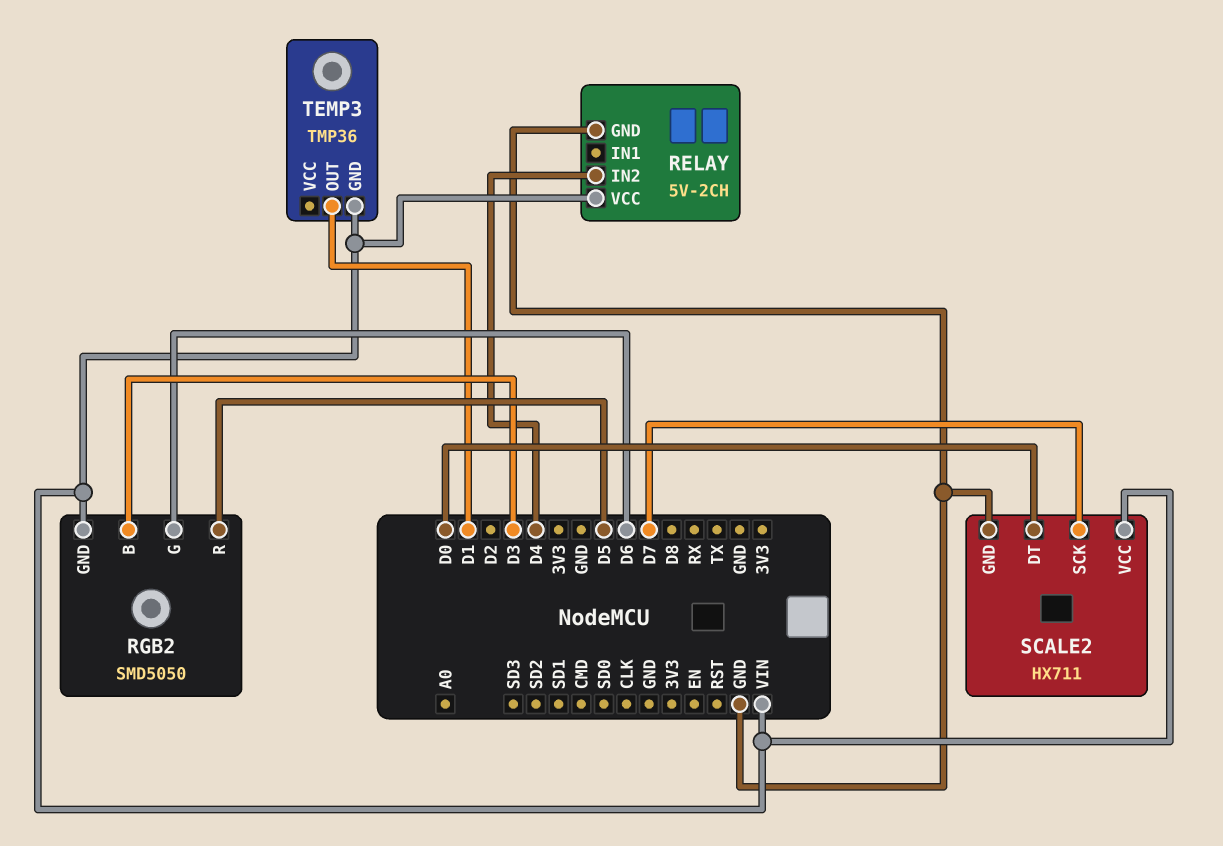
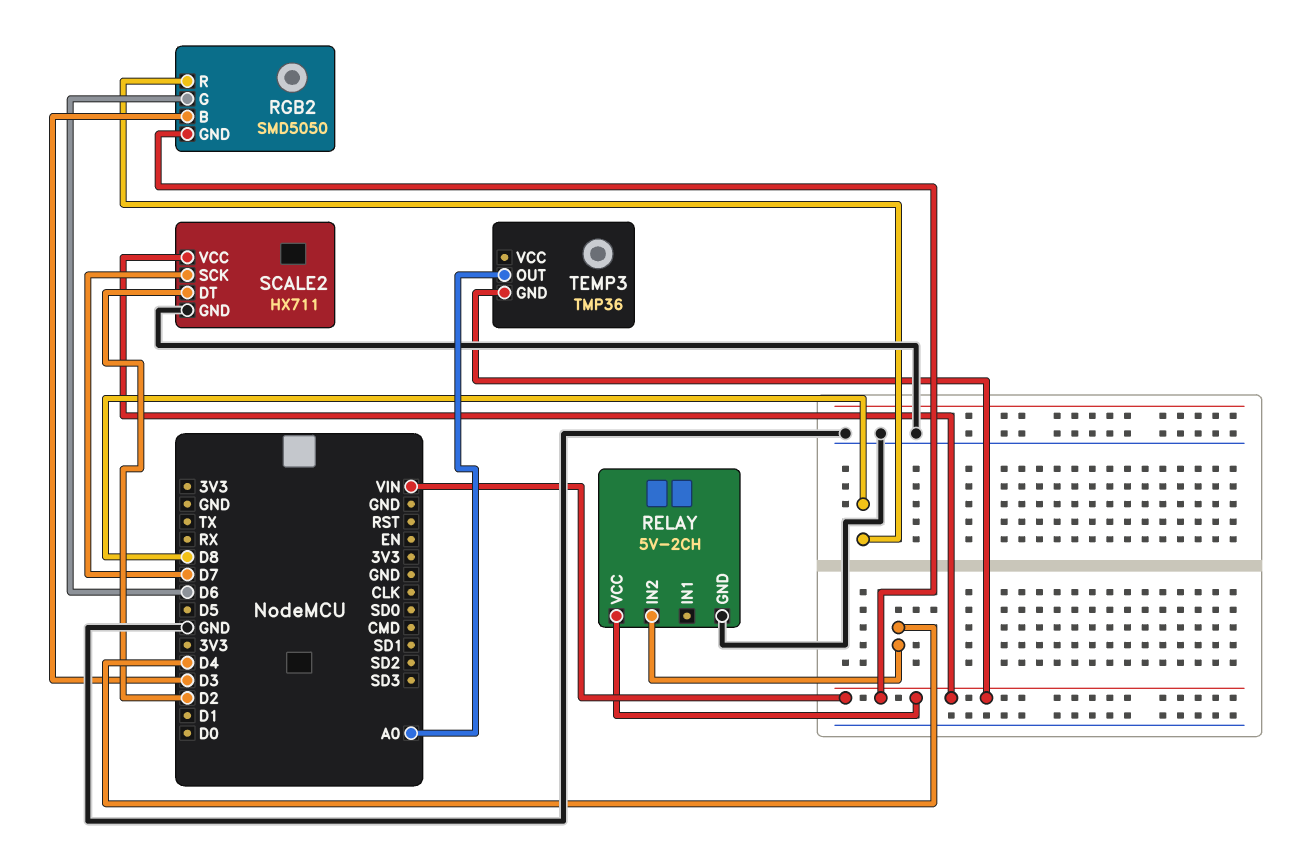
RGB2 pin R: D5 -> D8
SCALE2 pin DT: D0 -> D2
TEMP3 pin OUT: D1 -> A0

